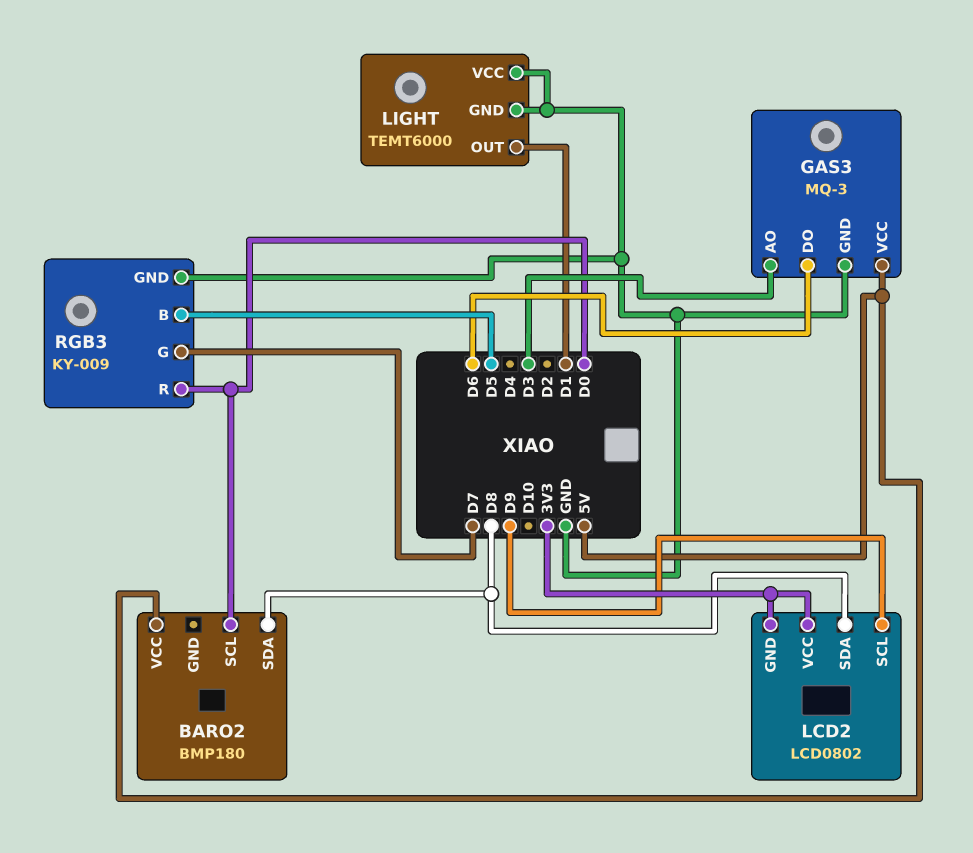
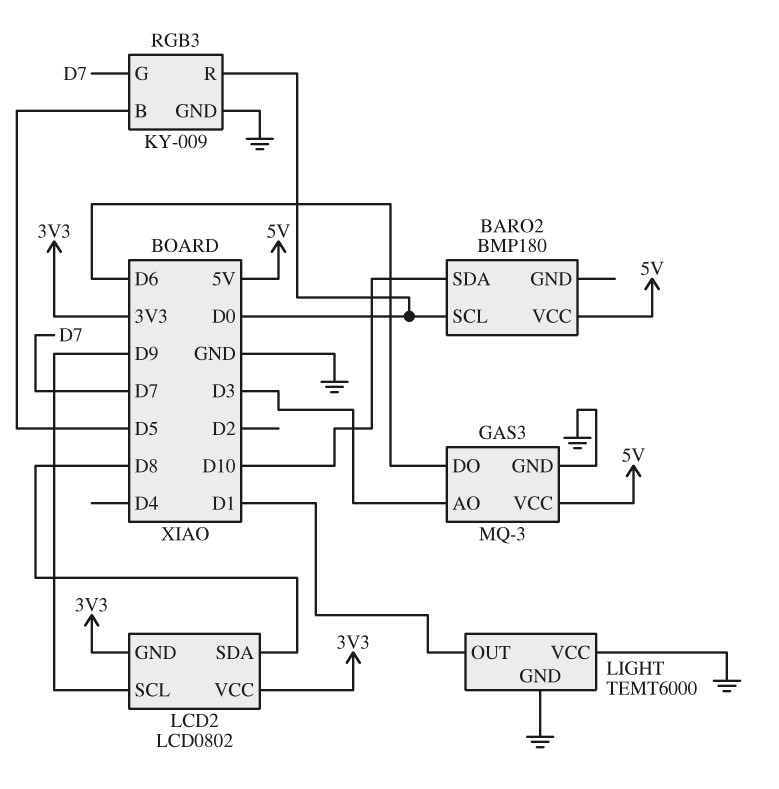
BARO2 pin SDA: D8 -> D10

